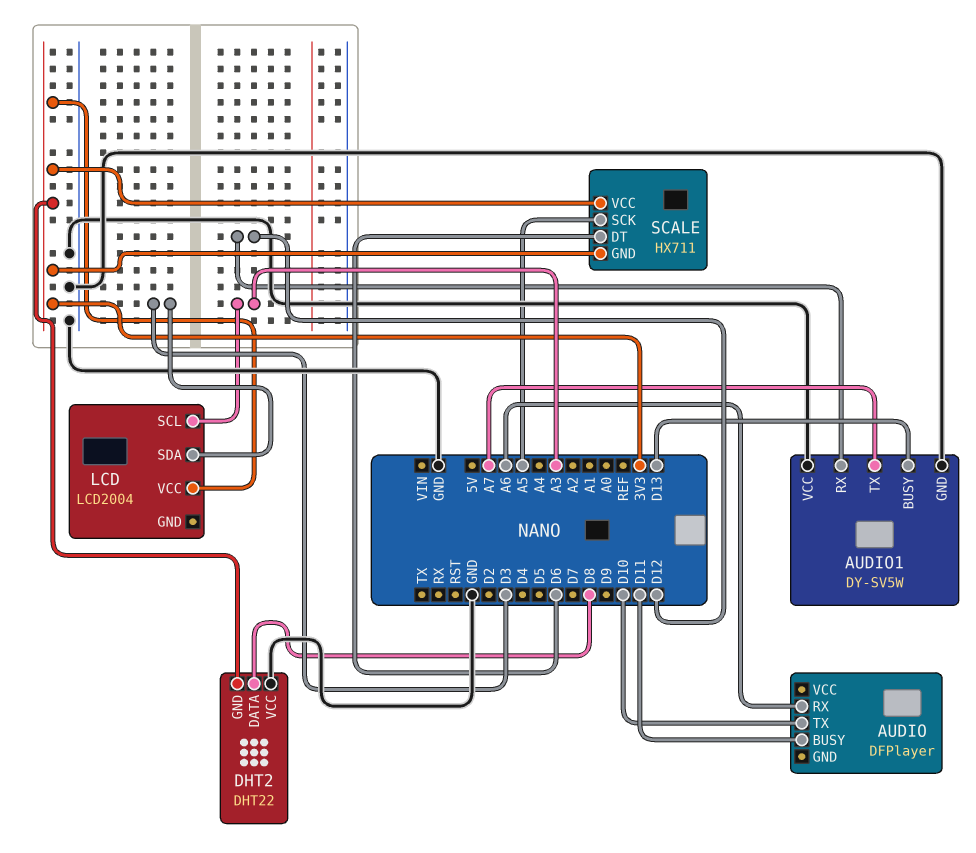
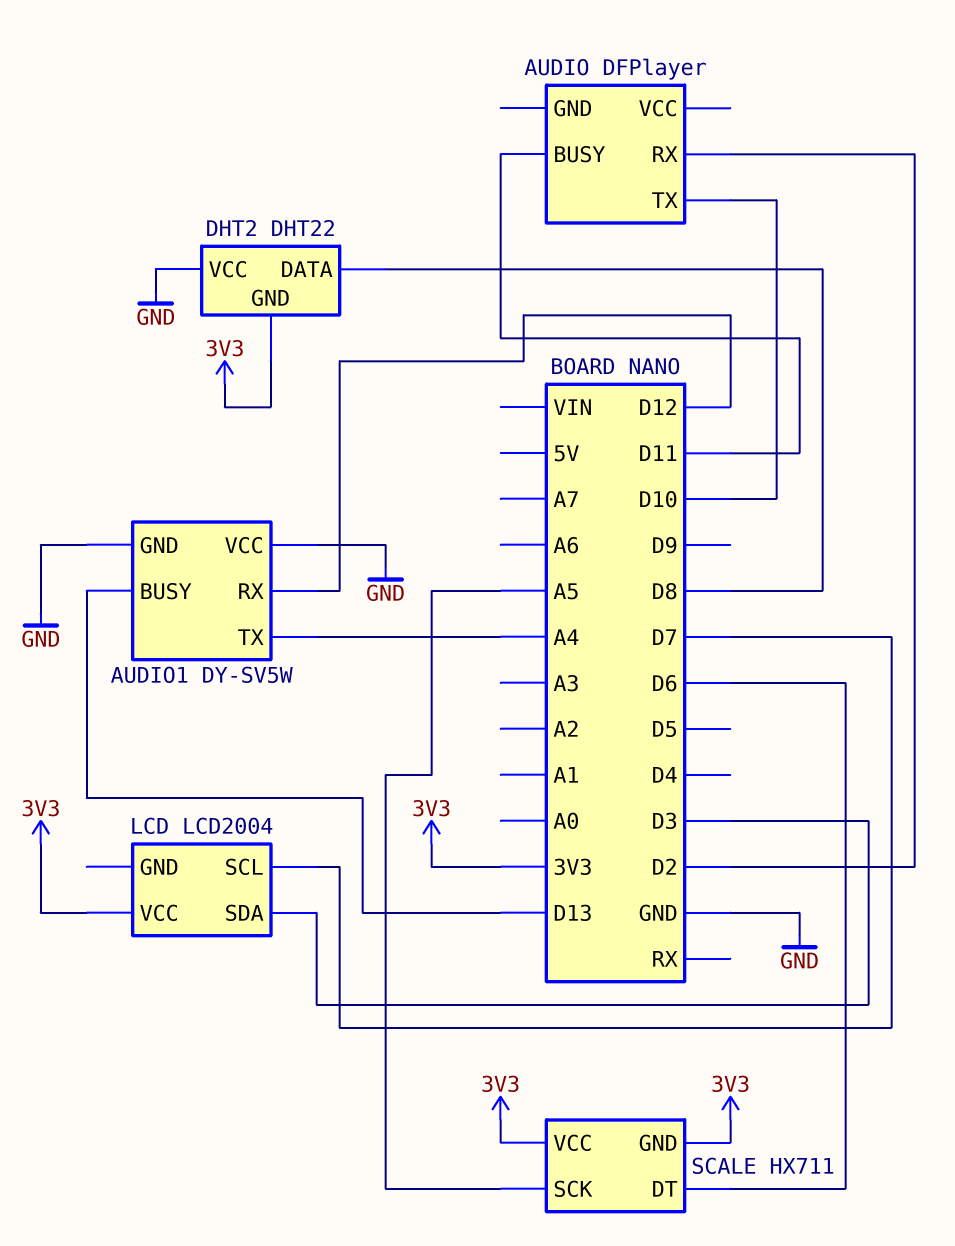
AUDIO pin RX: A6 -> D2
AUDIO1 pin TX: A7 -> A4
LCD pin SCL: A3 -> D7

